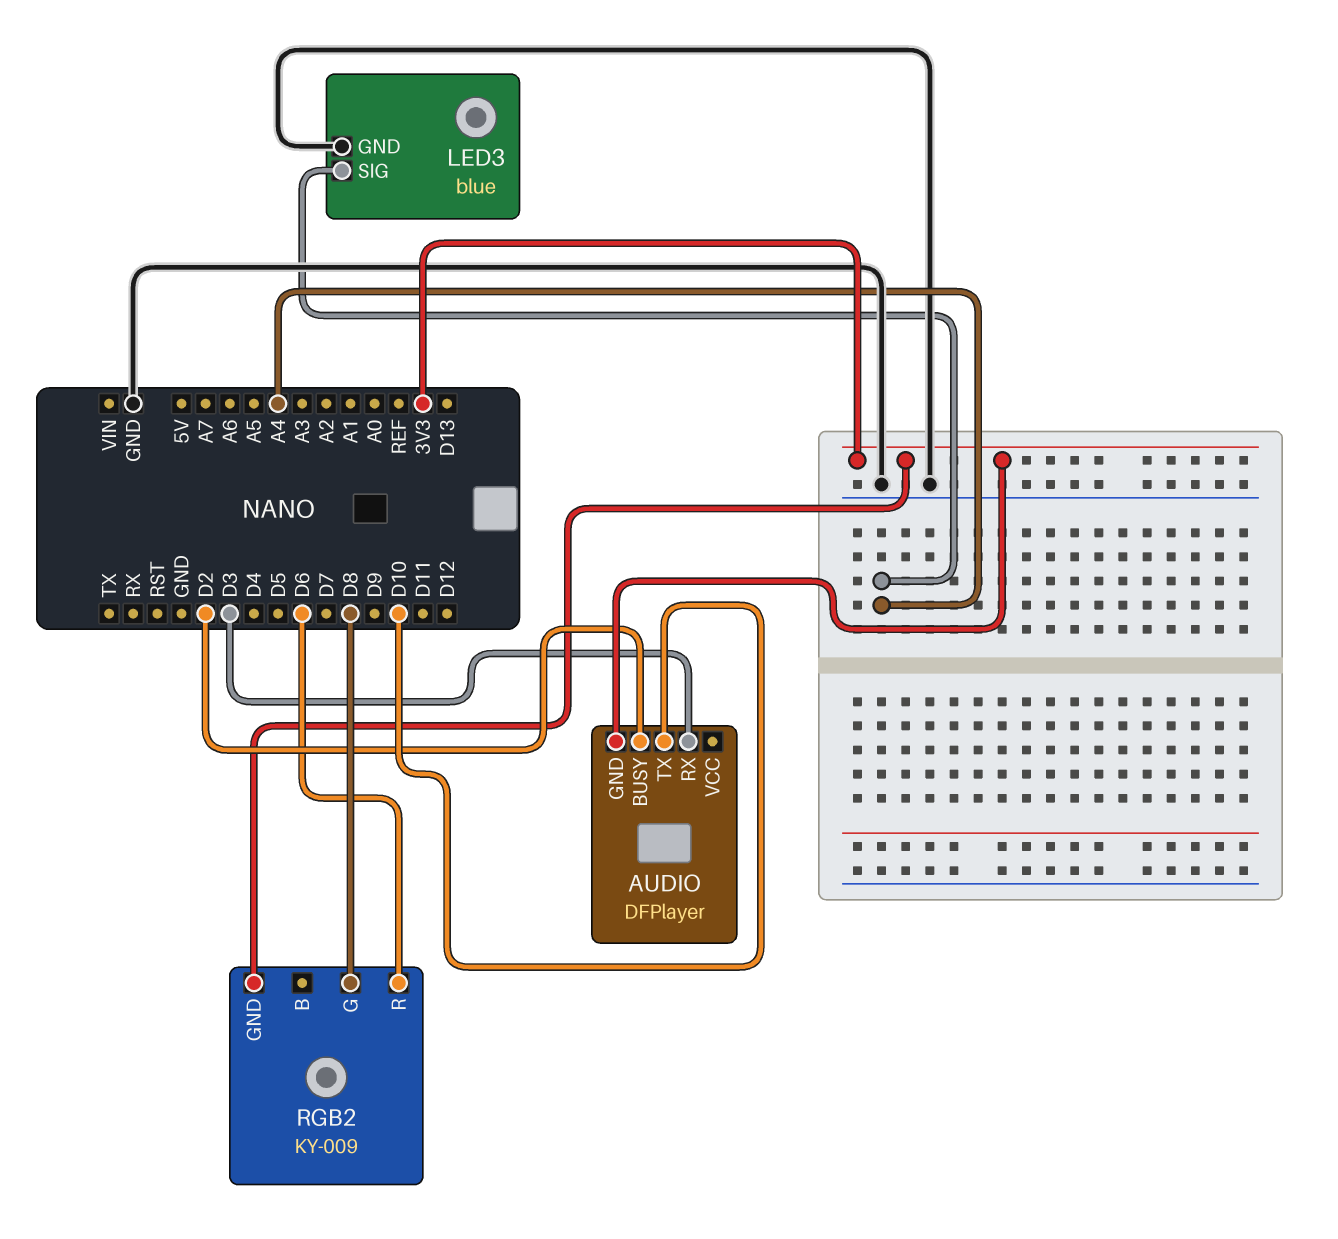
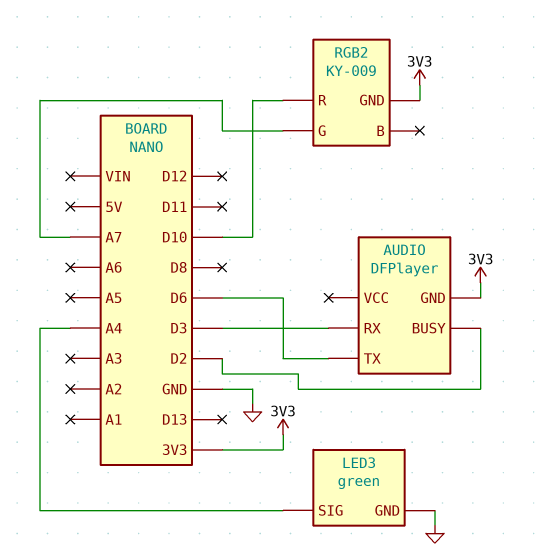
AUDIO pin TX: D10 -> D6
LED3: blue -> green
RGB2 pin G: D8 -> A7
RGB2 pin R: D6 -> D10

